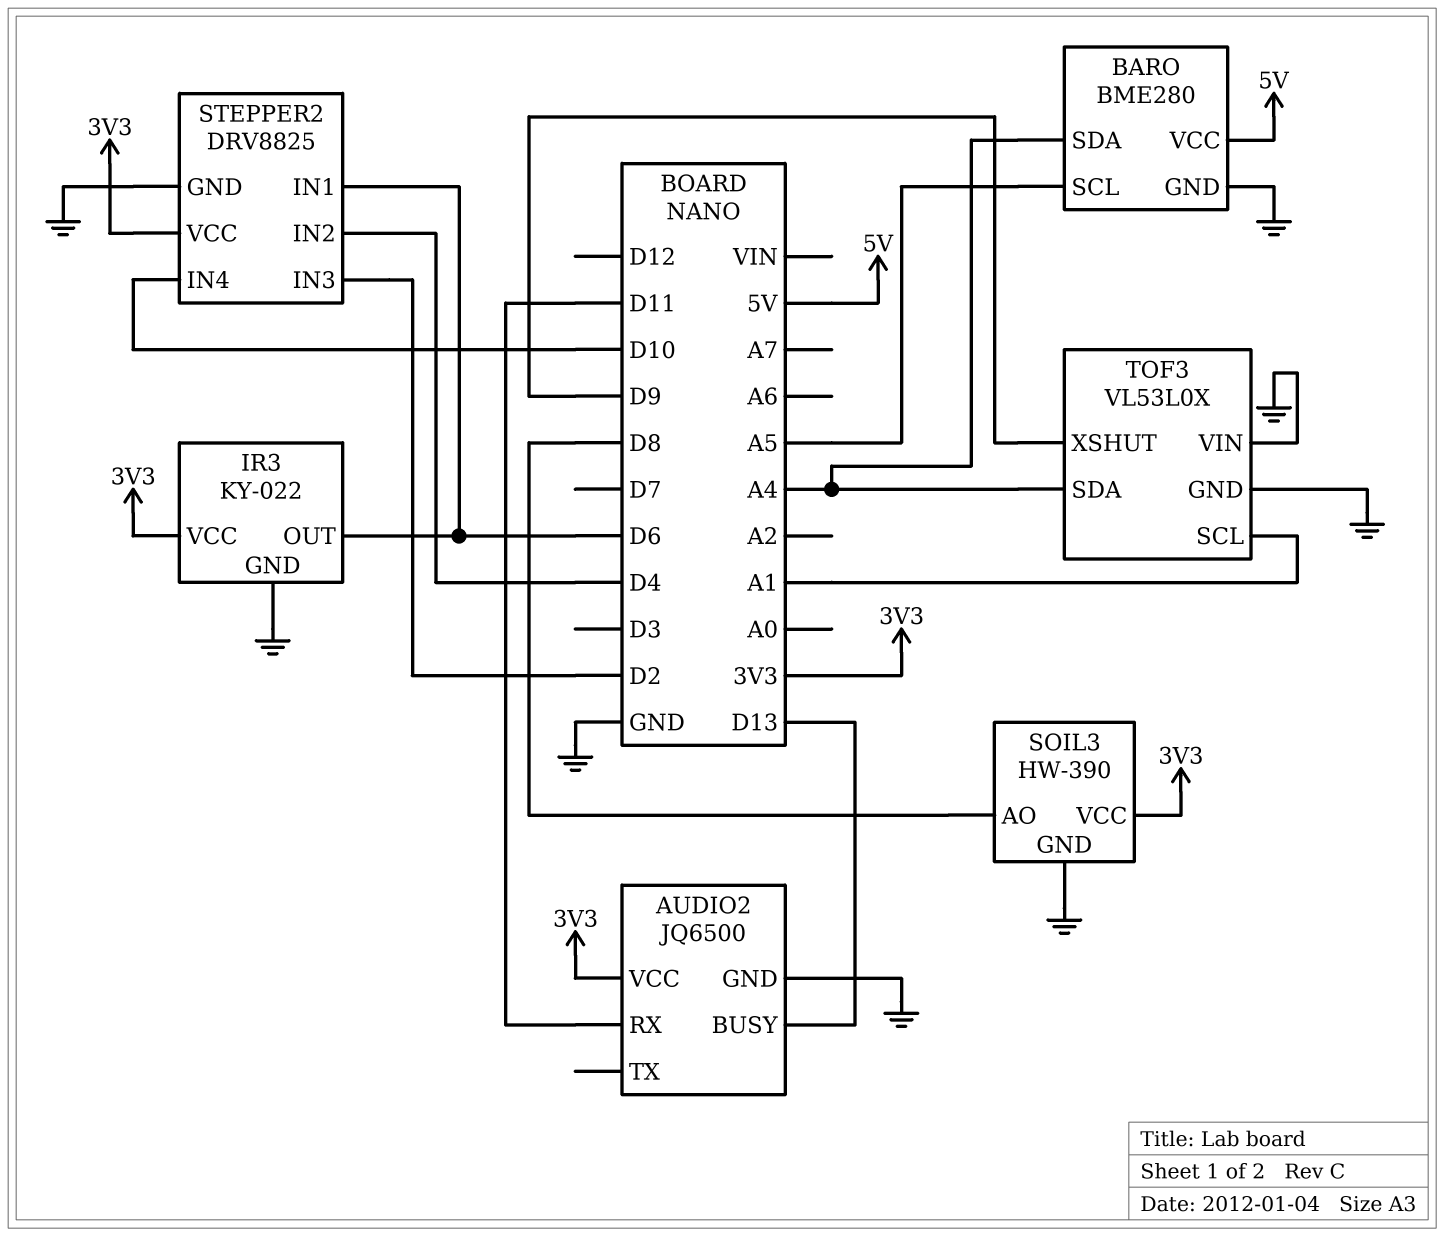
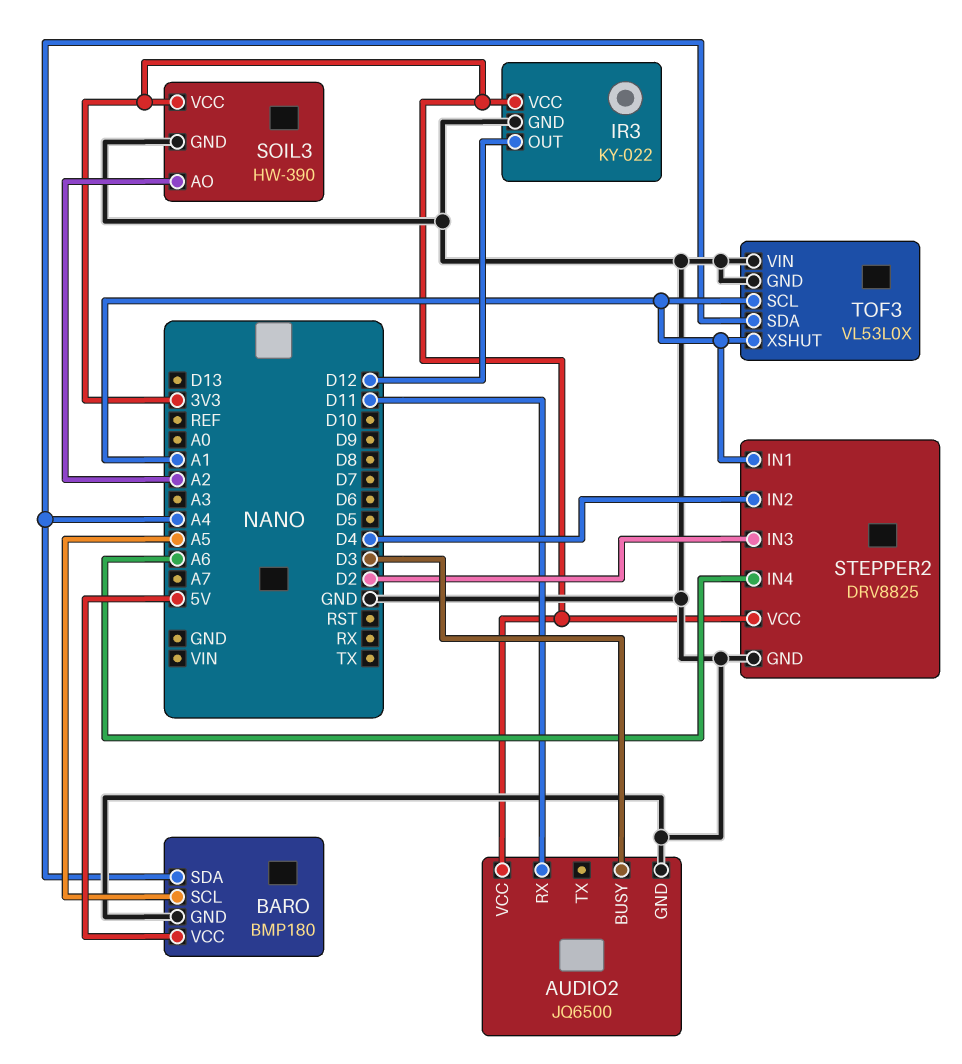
AUDIO2 pin BUSY: D13 -> D3
BARO: BME280 -> BMP180
IR3 pin OUT: D6 -> D12
SOIL3 pin AO: D8 -> A2
STEPPER2 pin IN1: D6 -> A1
STEPPER2 pin IN4: D10 -> A6
TOF3 pin XSHUT: D9 -> A1

